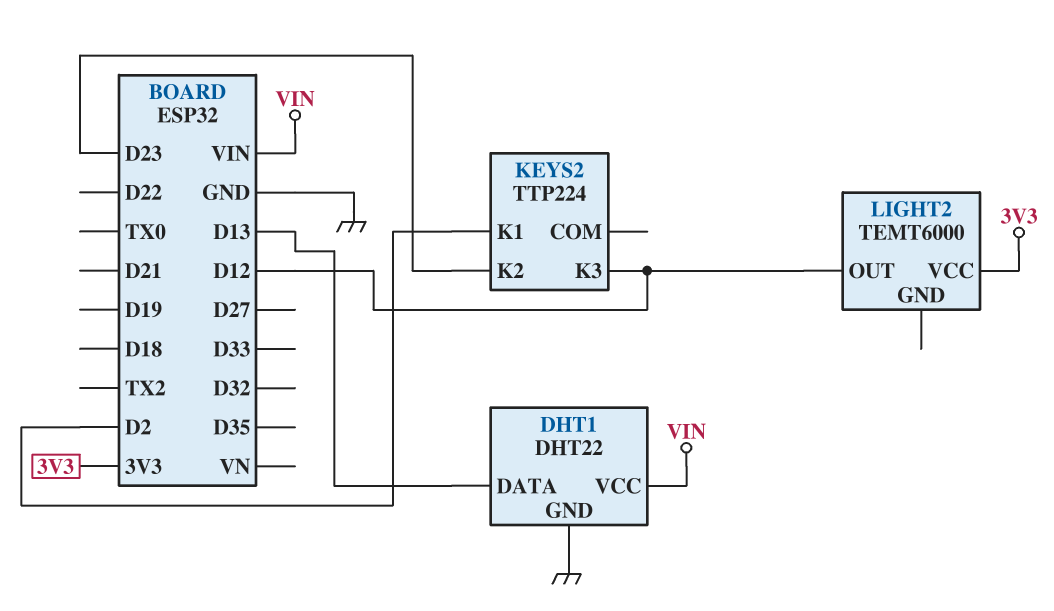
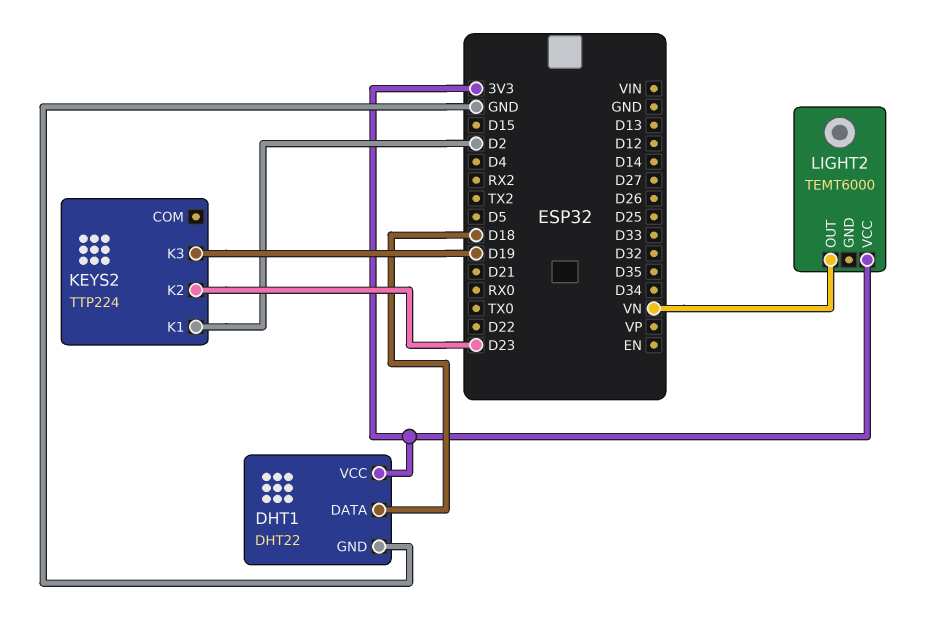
DHT1 pin DATA: D13 -> D18
DHT1 pin VCC: VIN -> 3V3
KEYS2 pin K3: D12 -> D19
LIGHT2 pin OUT: D12 -> VN

